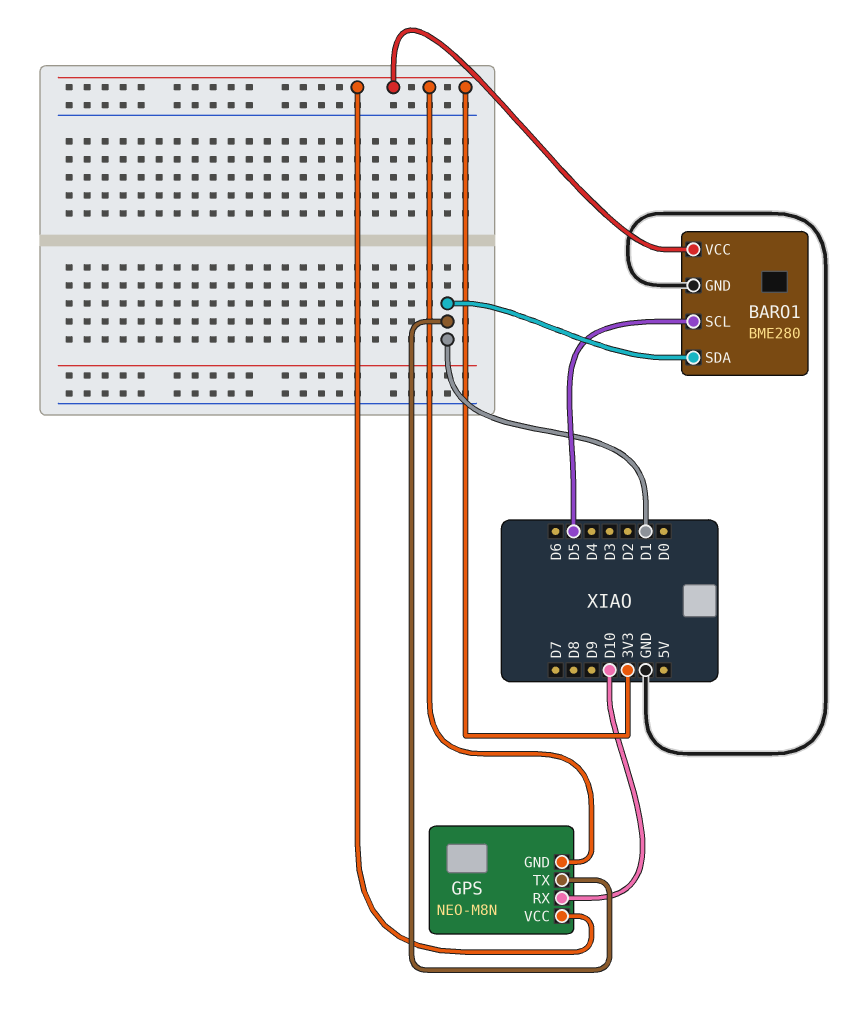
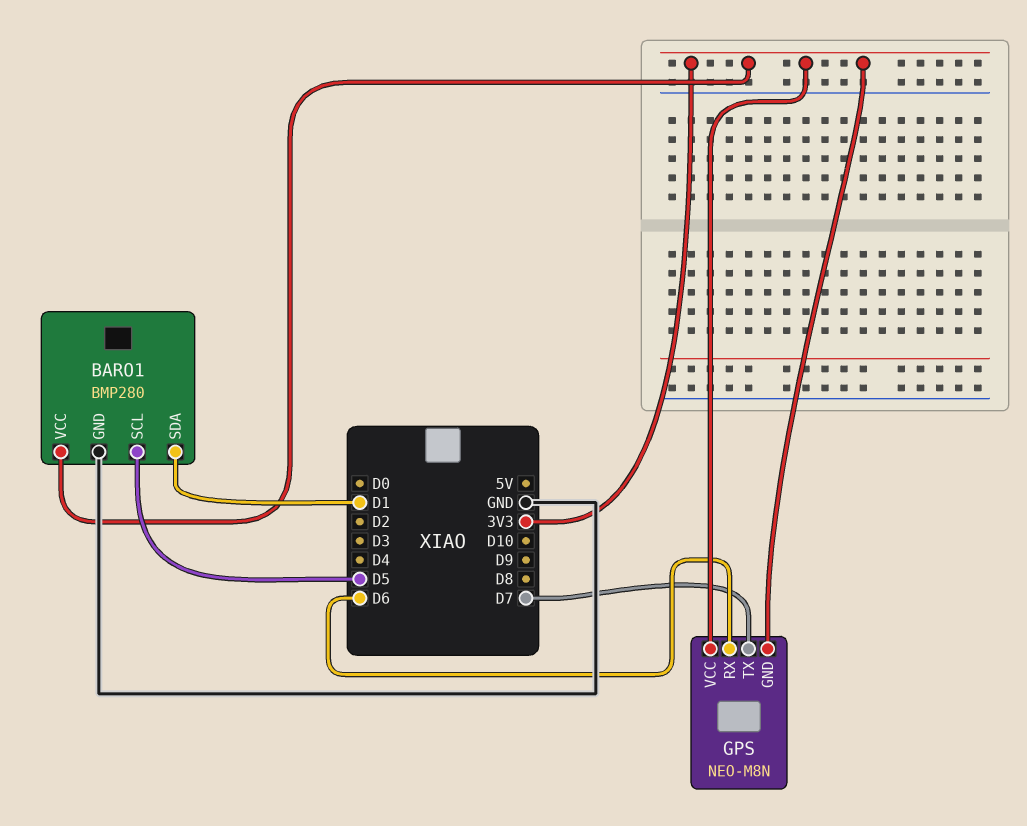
BARO1: BME280 -> BMP280
GPS pin RX: D10 -> D6
GPS pin TX: D1 -> D7

